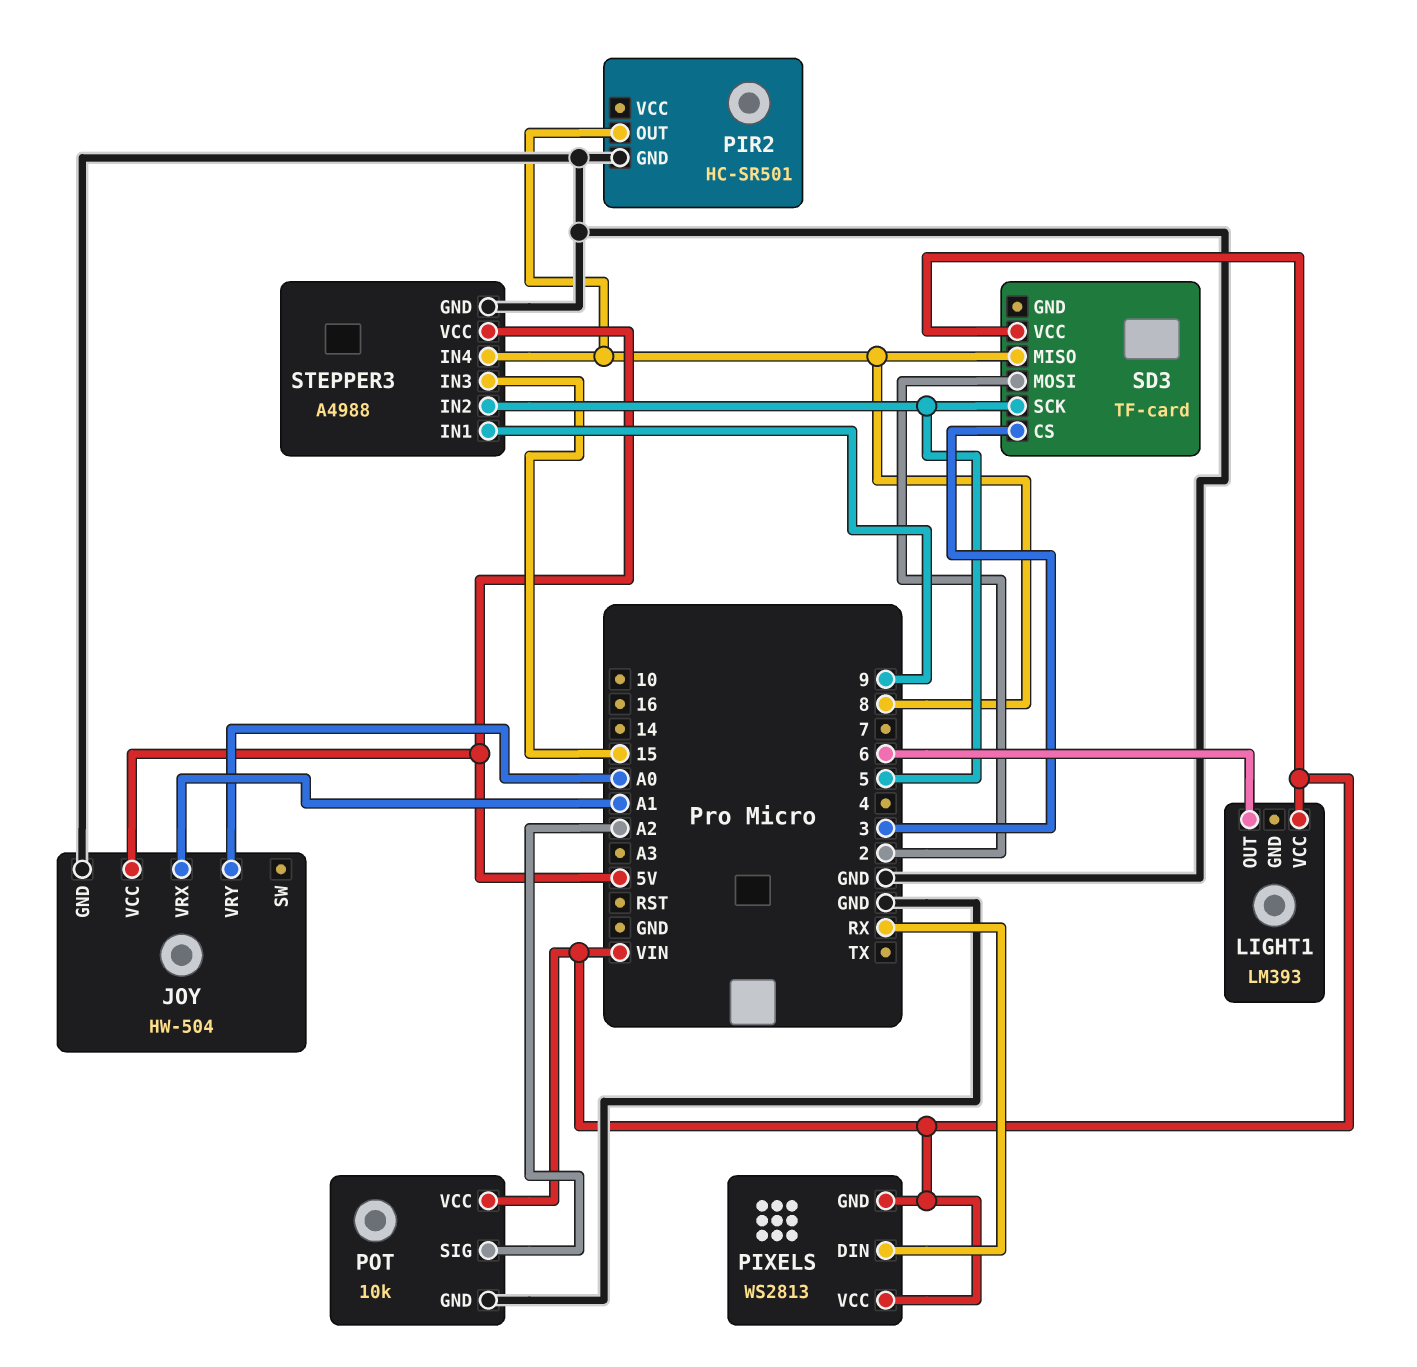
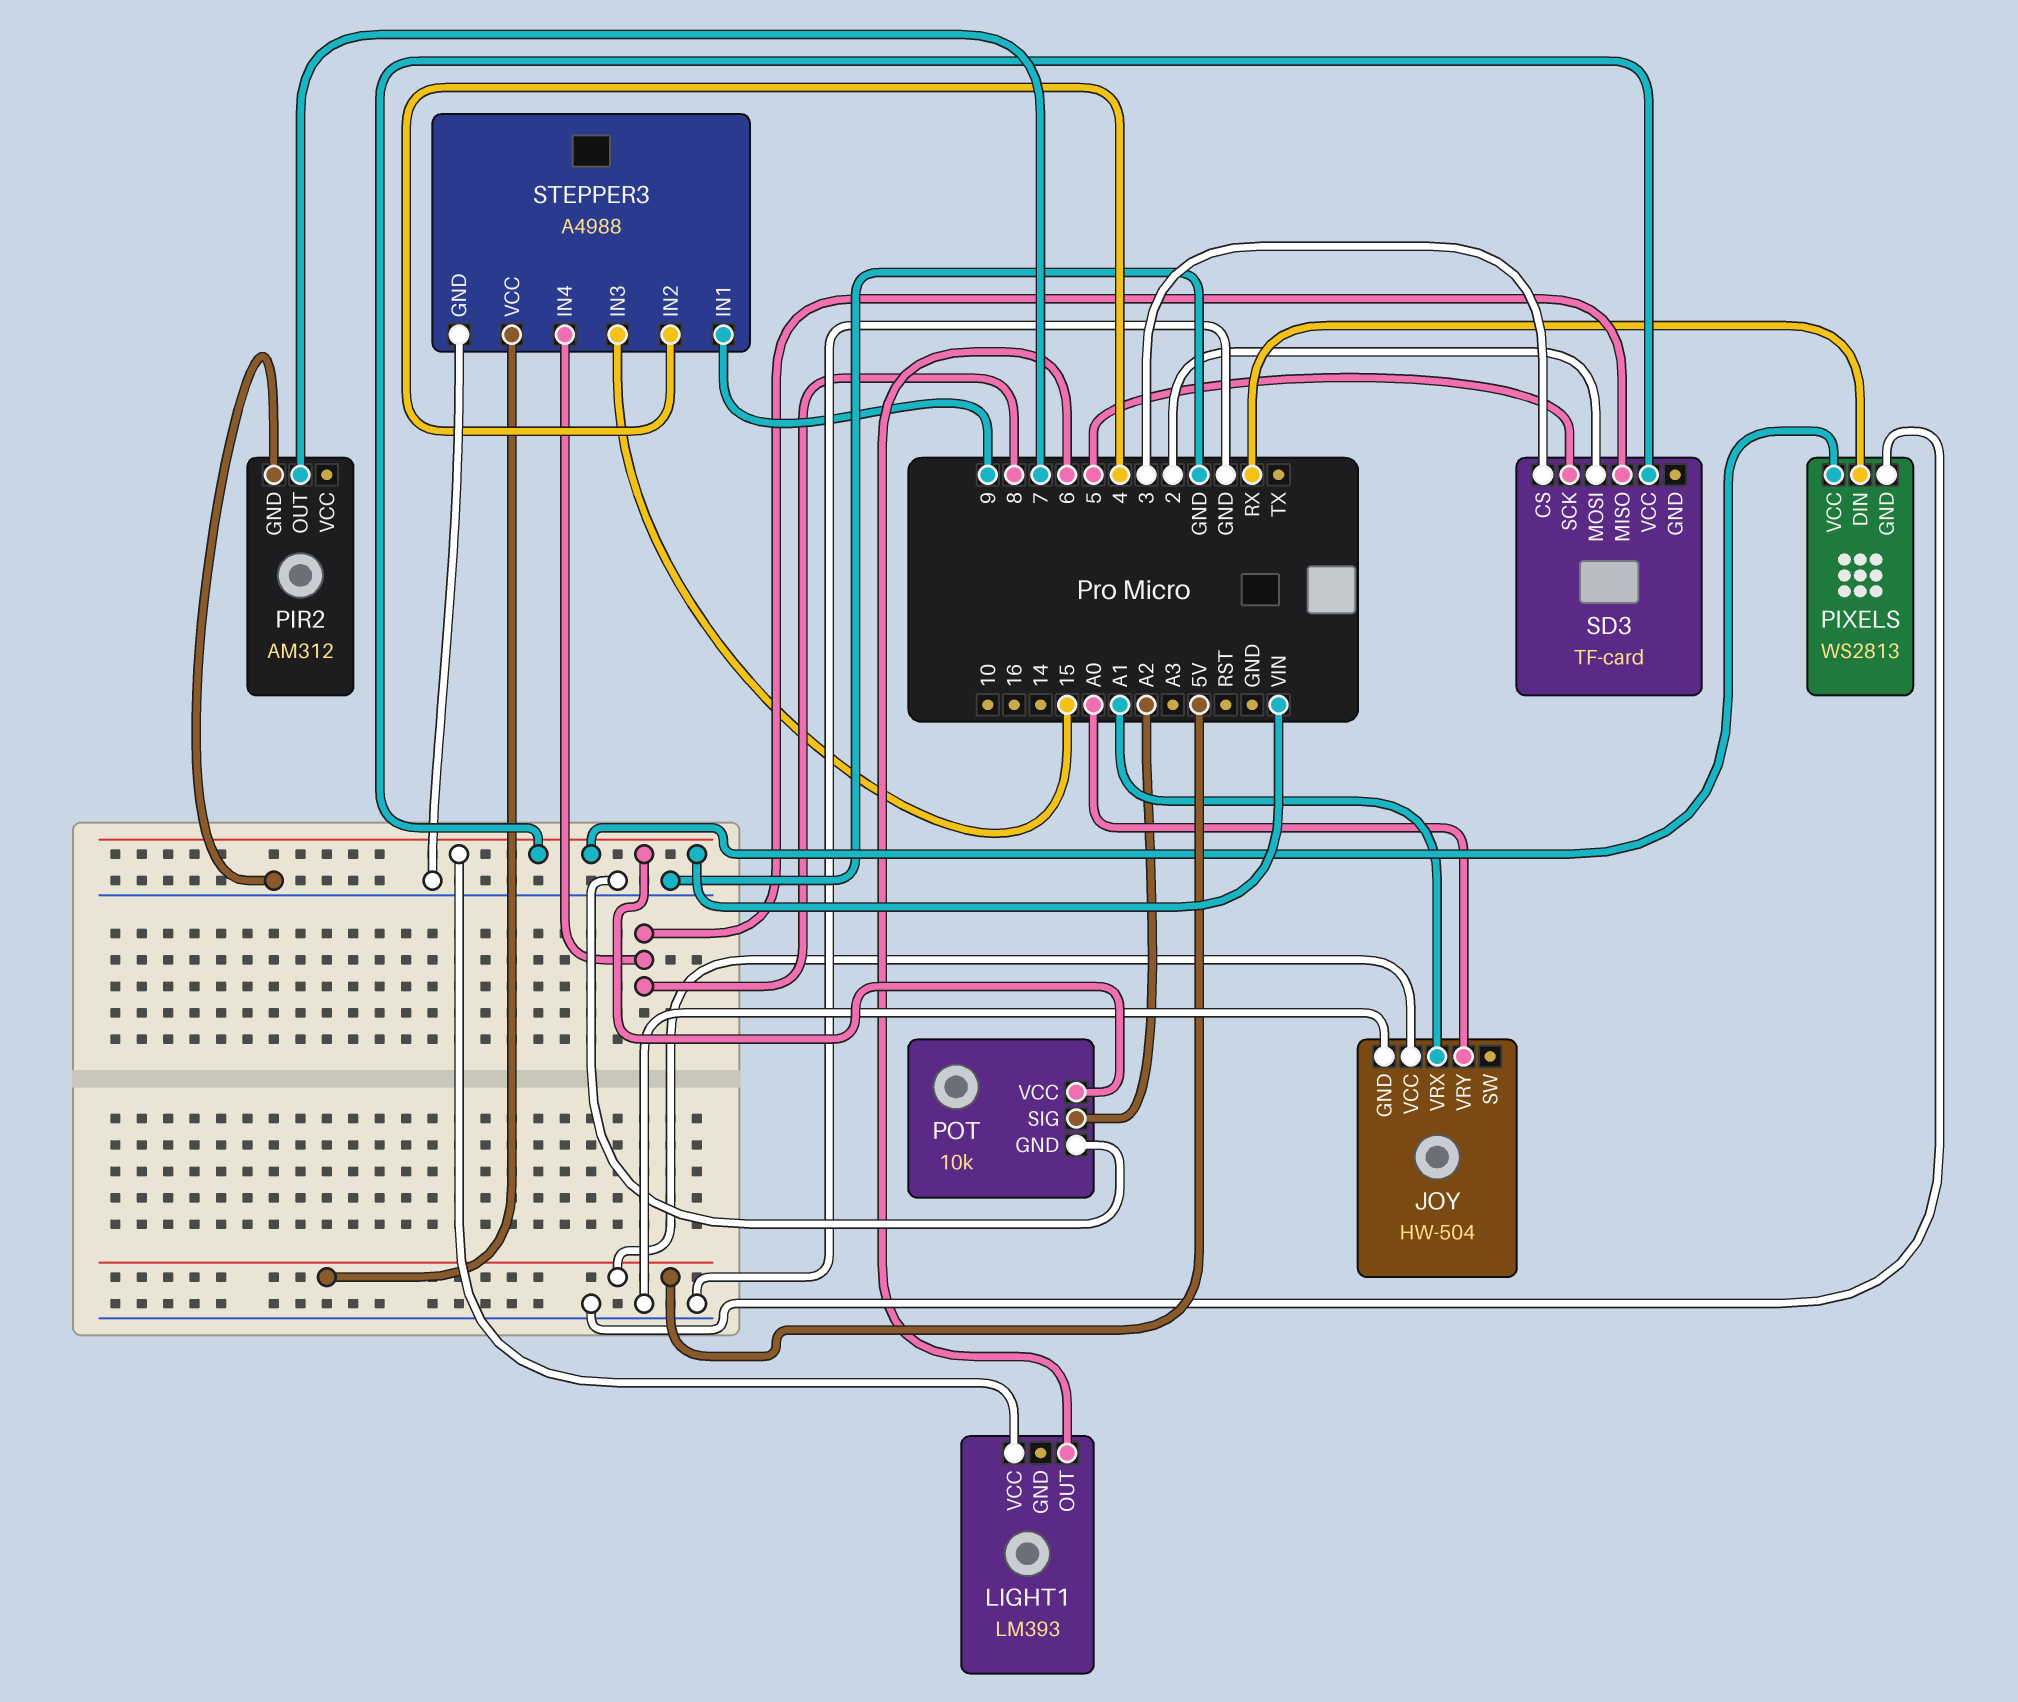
PIR2: HC-SR501 -> AM312
PIR2 pin OUT: 8 -> 7
PIXELS pin GND: VIN -> GND
STEPPER3 pin IN2: 5 -> 4

